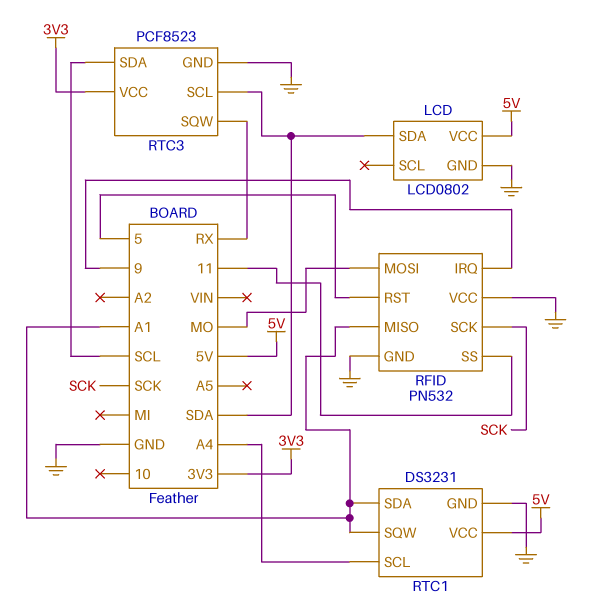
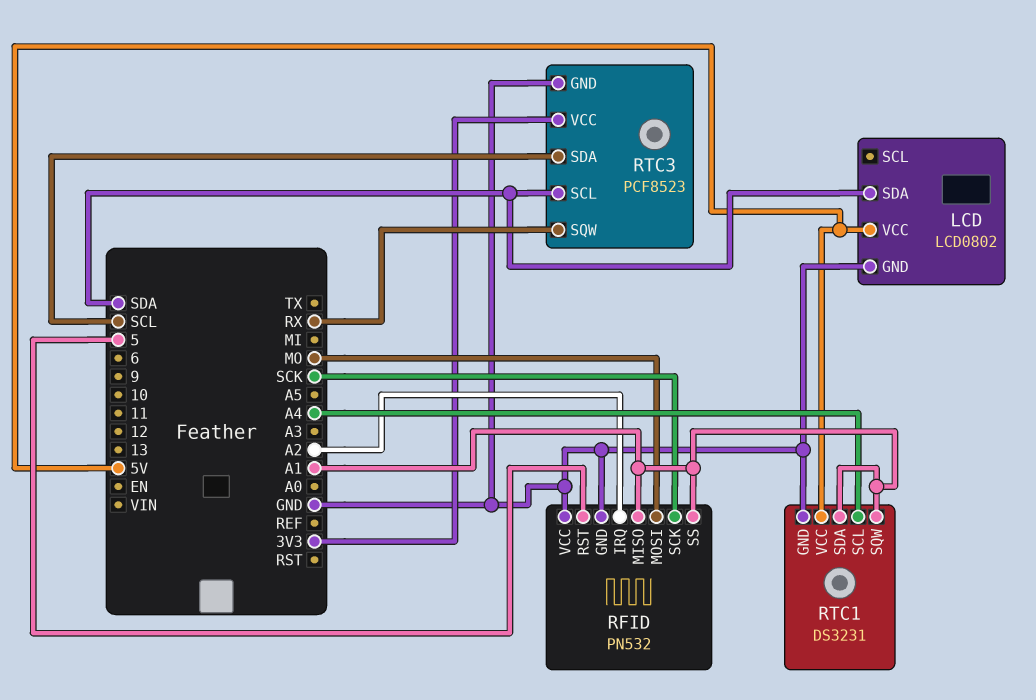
RFID pin IRQ: 9 -> A2
RFID pin SS: 11 -> A1

